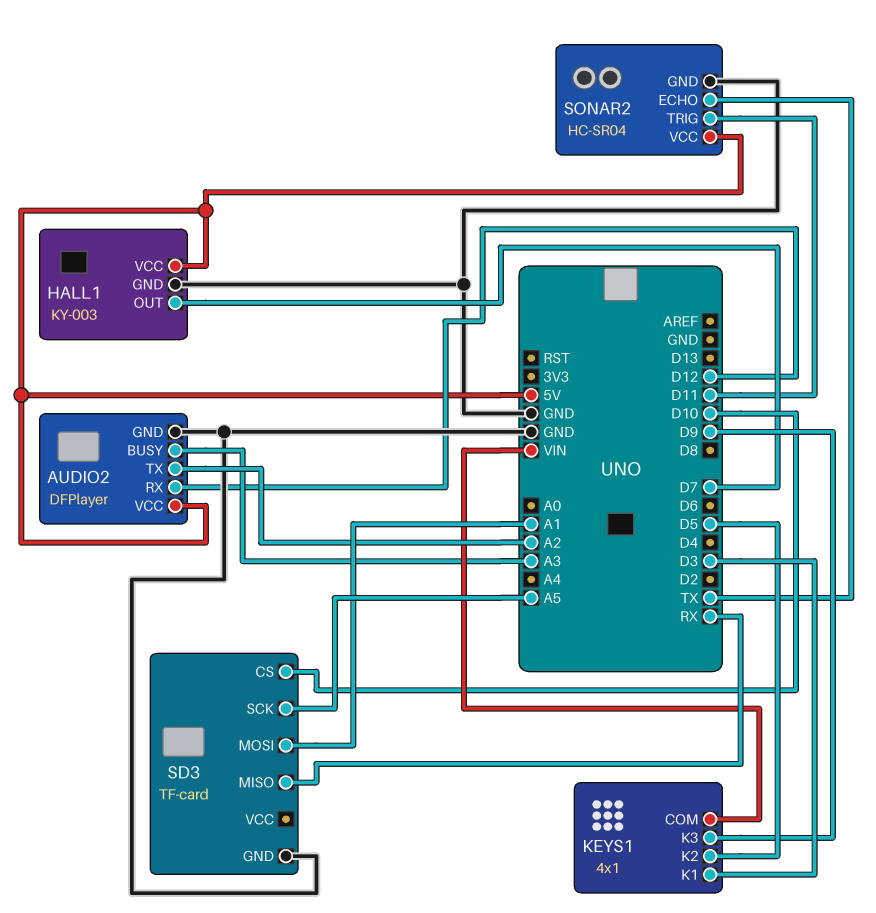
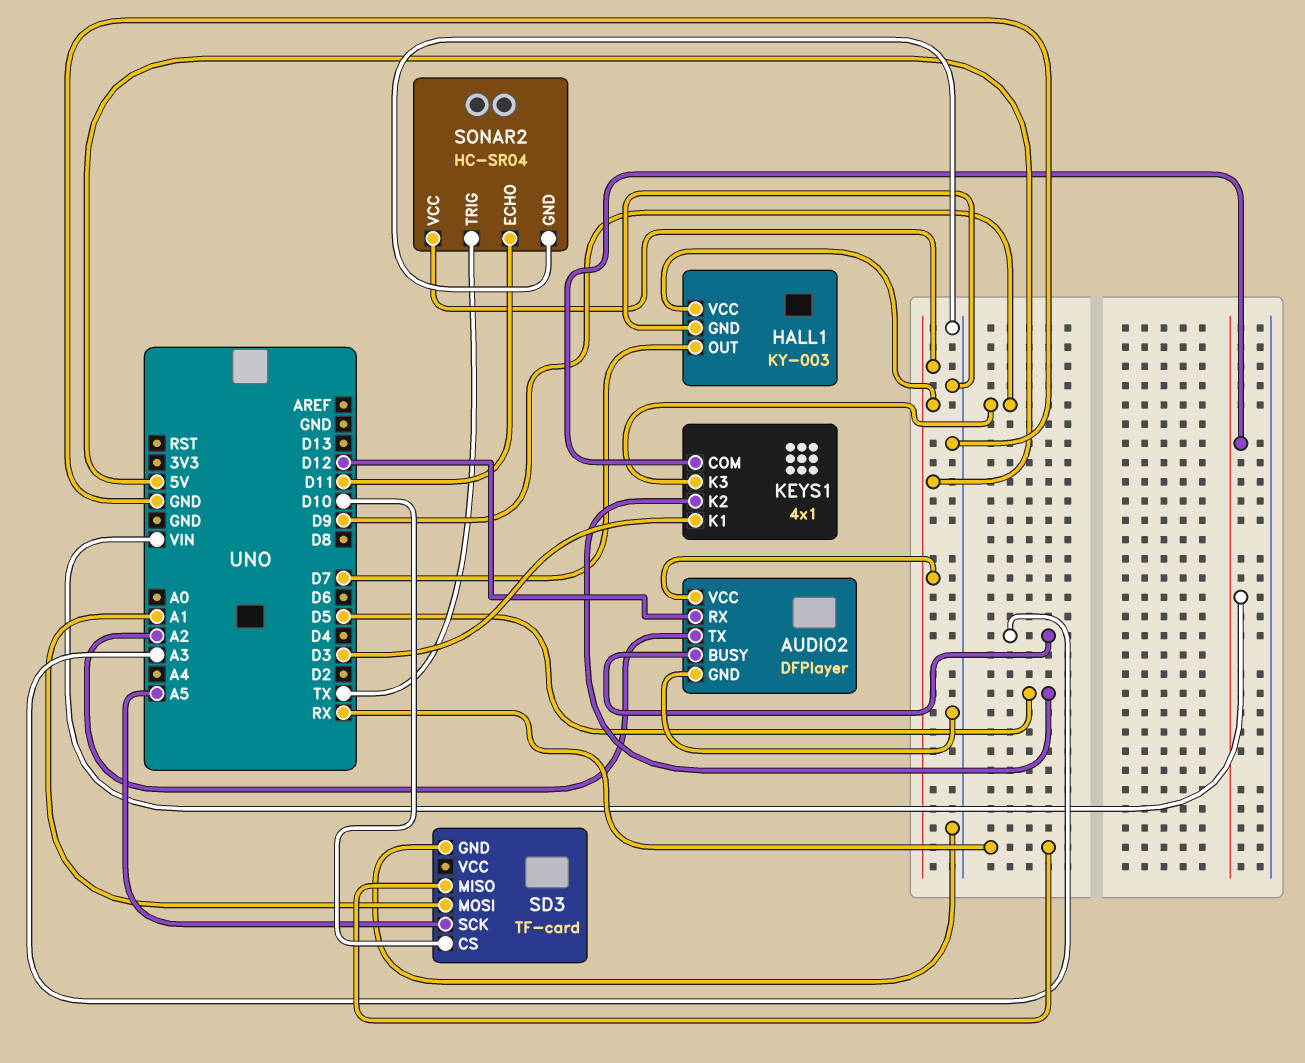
SONAR2 pin ECHO: TX -> D11
SONAR2 pin TRIG: D11 -> TX

